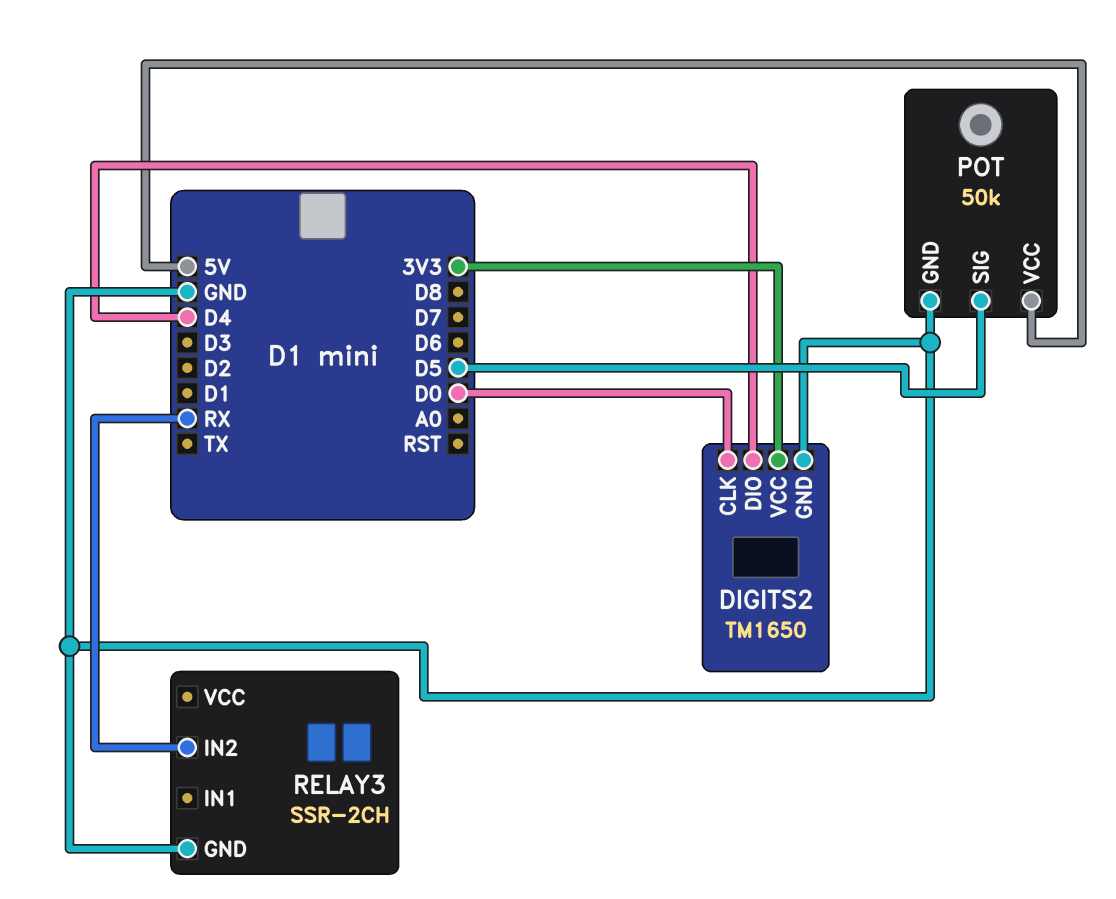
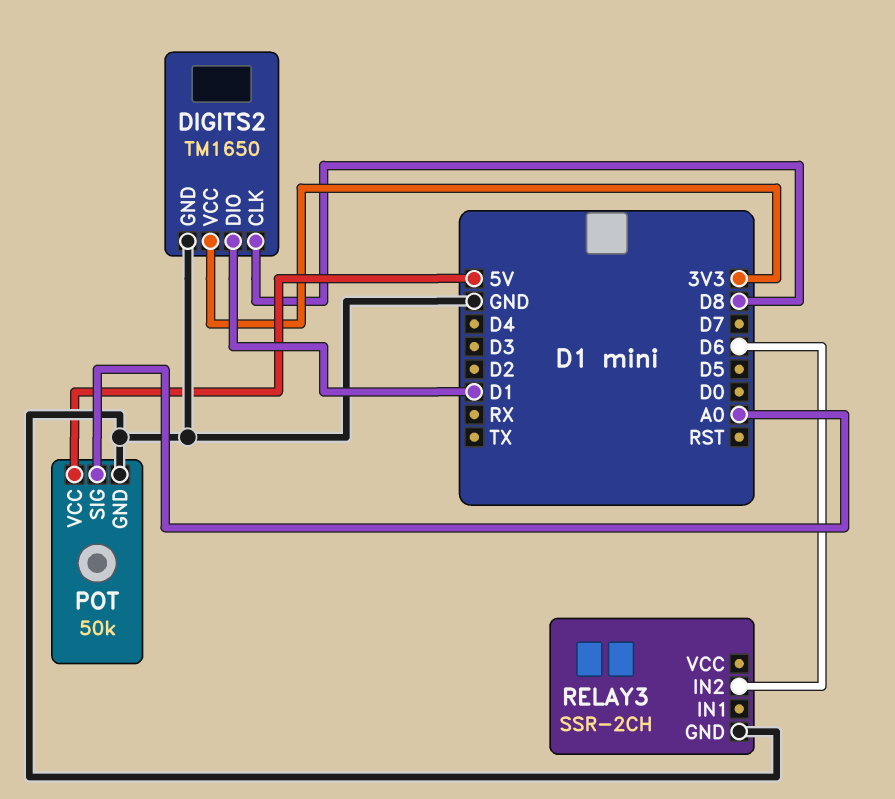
DIGITS2 pin CLK: D0 -> D8
DIGITS2 pin DIO: D4 -> D1
POT pin SIG: D5 -> A0
RELAY3 pin IN2: RX -> D6

